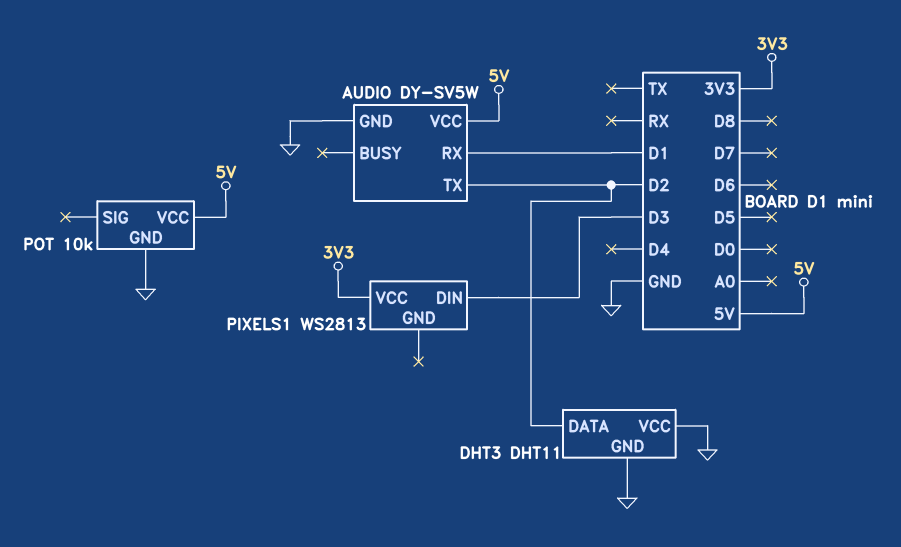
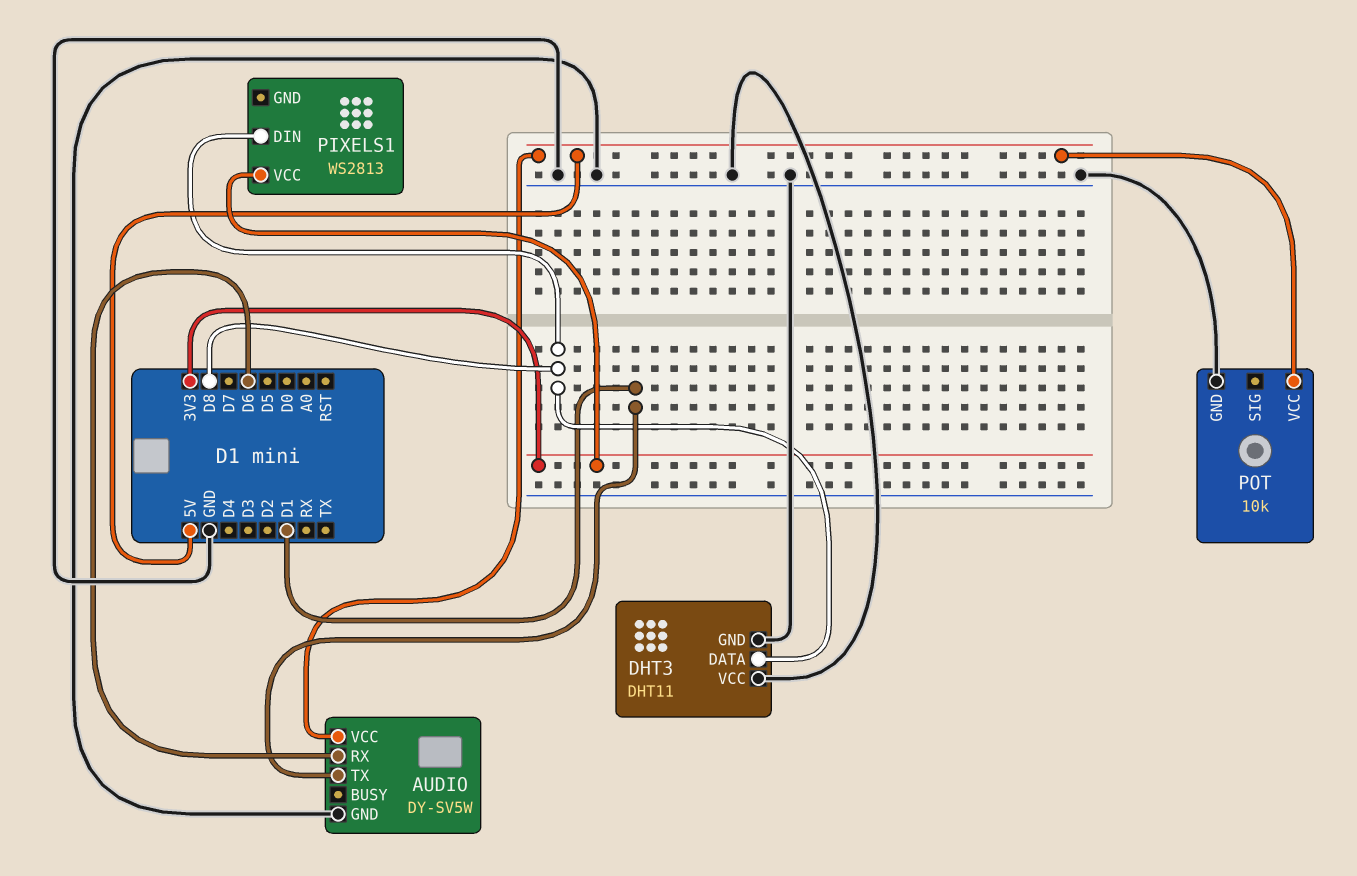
AUDIO pin RX: D1 -> D6
AUDIO pin TX: D2 -> D1
DHT3 pin DATA: D2 -> D8
PIXELS1 pin DIN: D3 -> D8

